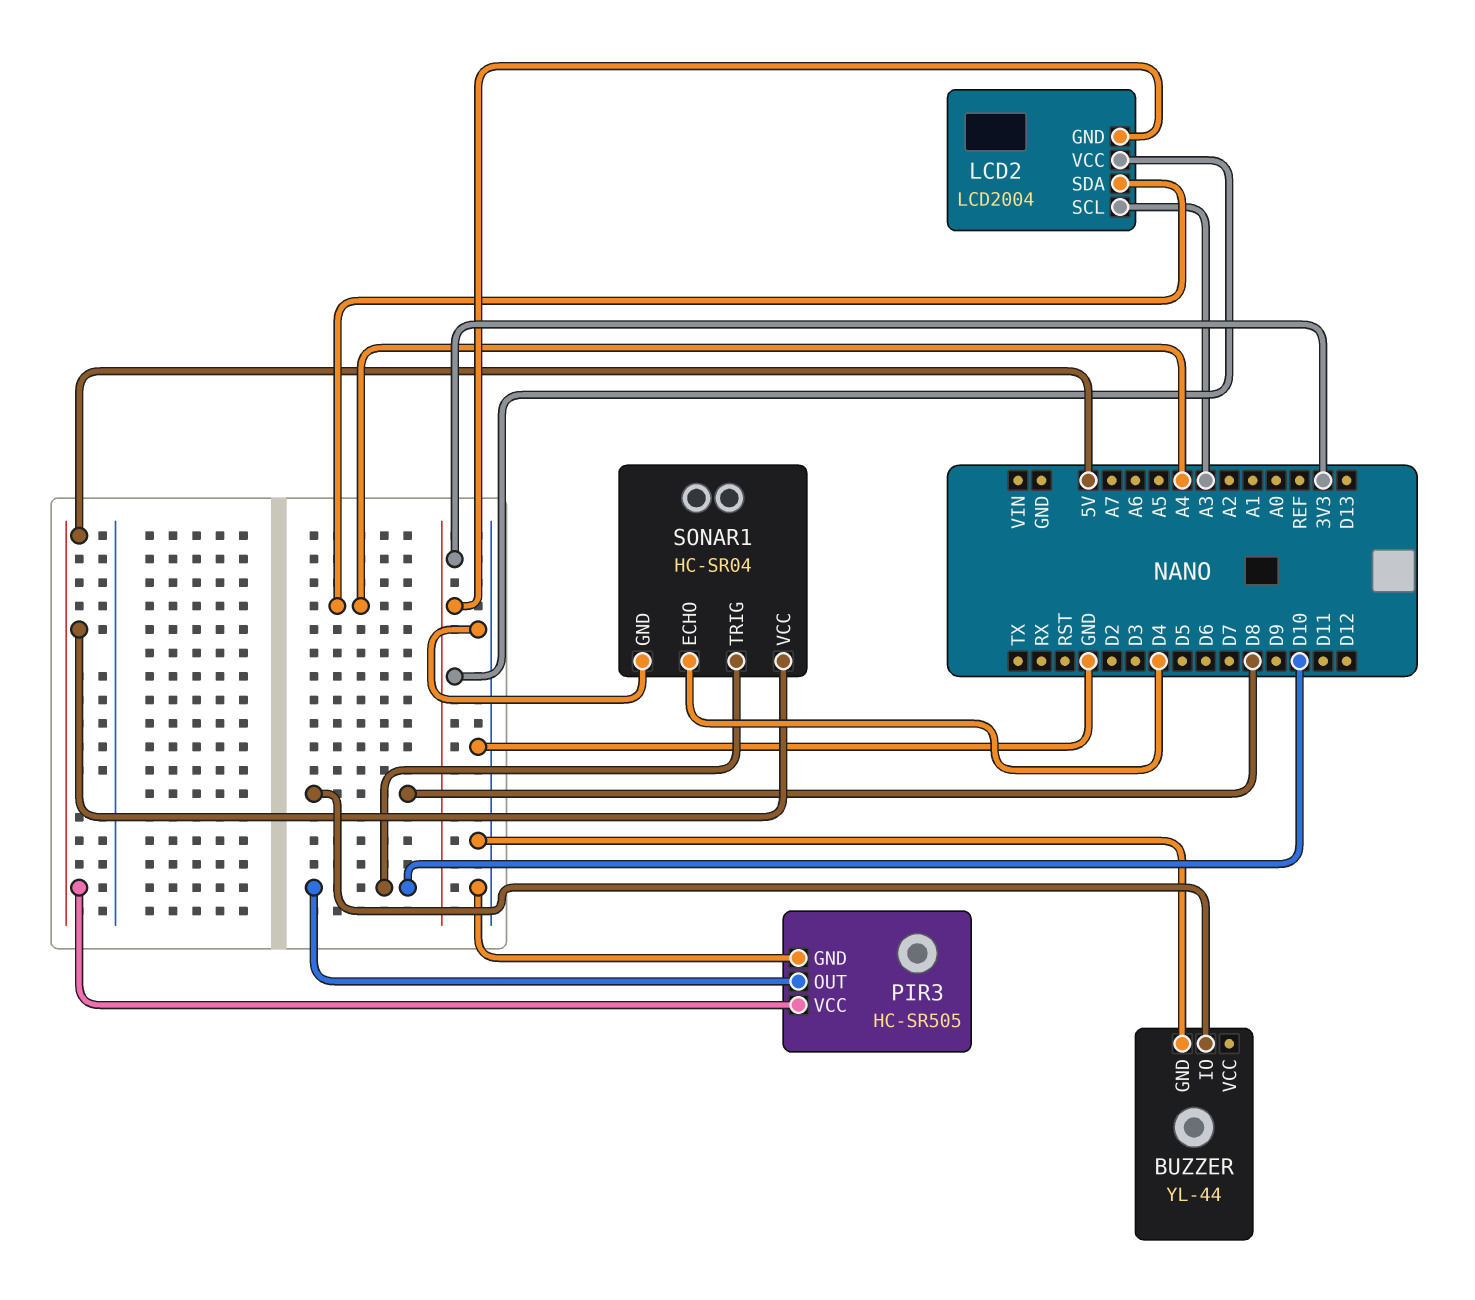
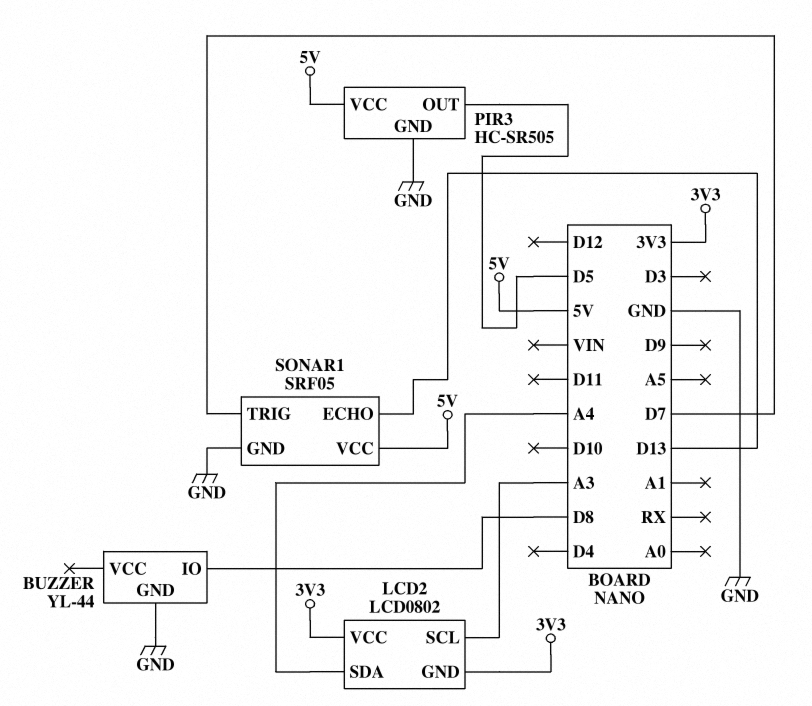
LCD2: LCD2004 -> LCD0802
PIR3 pin OUT: D10 -> D5
SONAR1: HC-SR04 -> SRF05
SONAR1 pin ECHO: D4 -> D13
SONAR1 pin TRIG: D10 -> D7

